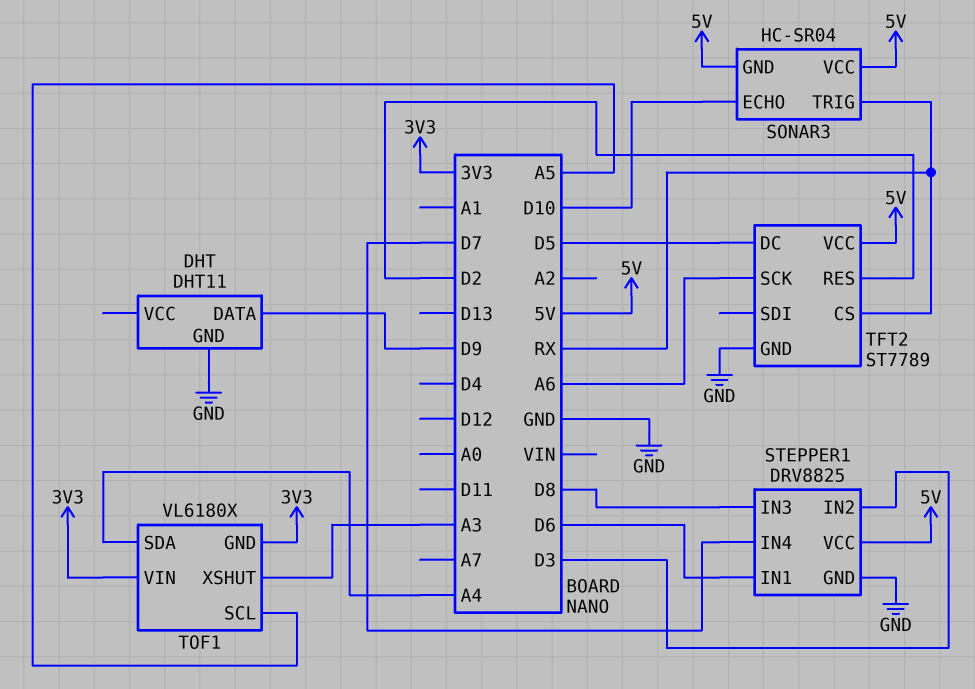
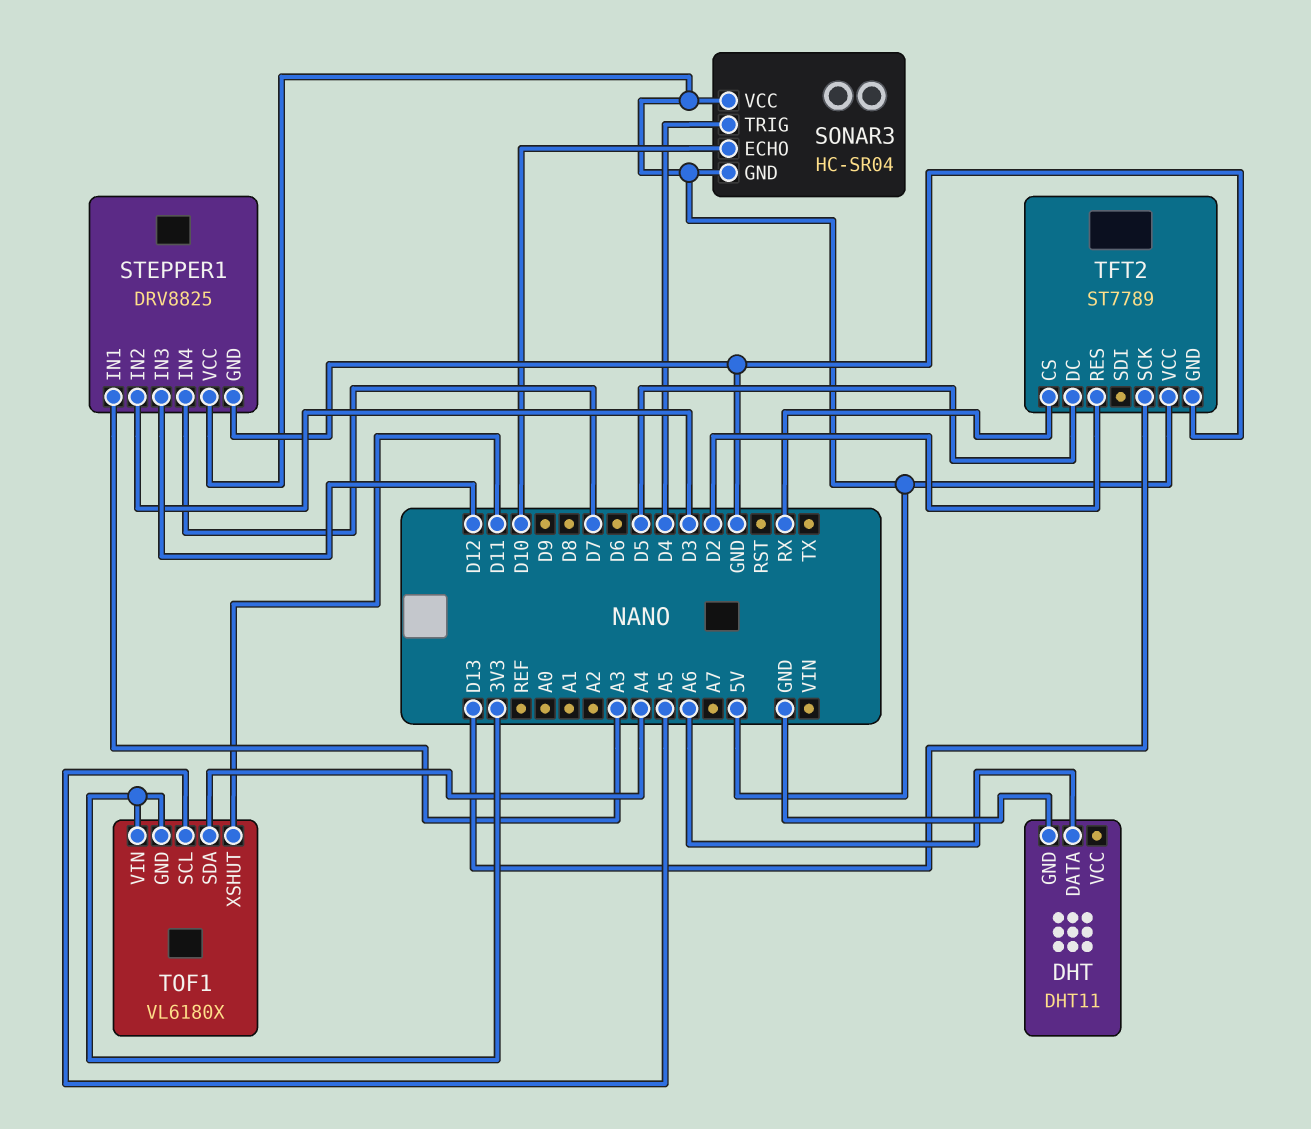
DHT pin DATA: D9 -> A6
SONAR3 pin TRIG: RX -> D4
STEPPER1 pin IN1: D6 -> A3
STEPPER1 pin IN3: D8 -> D12
TFT2 pin SCK: A6 -> D13
TOF1 pin XSHUT: A3 -> D11

